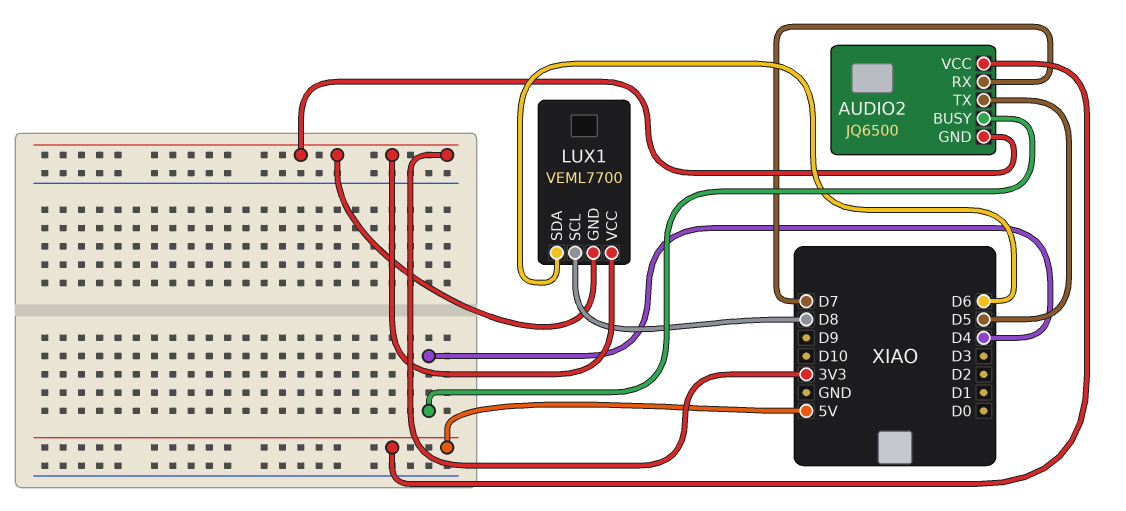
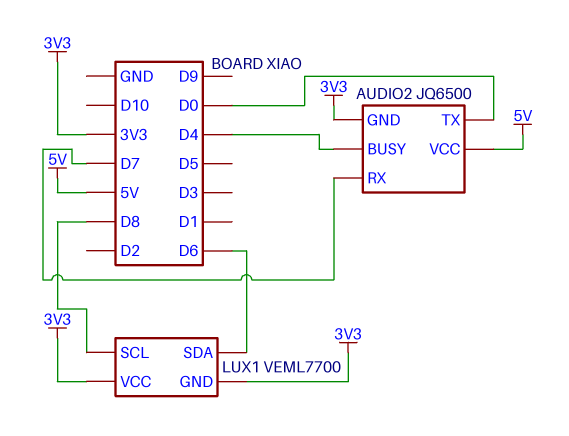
AUDIO2 pin TX: D5 -> D0

